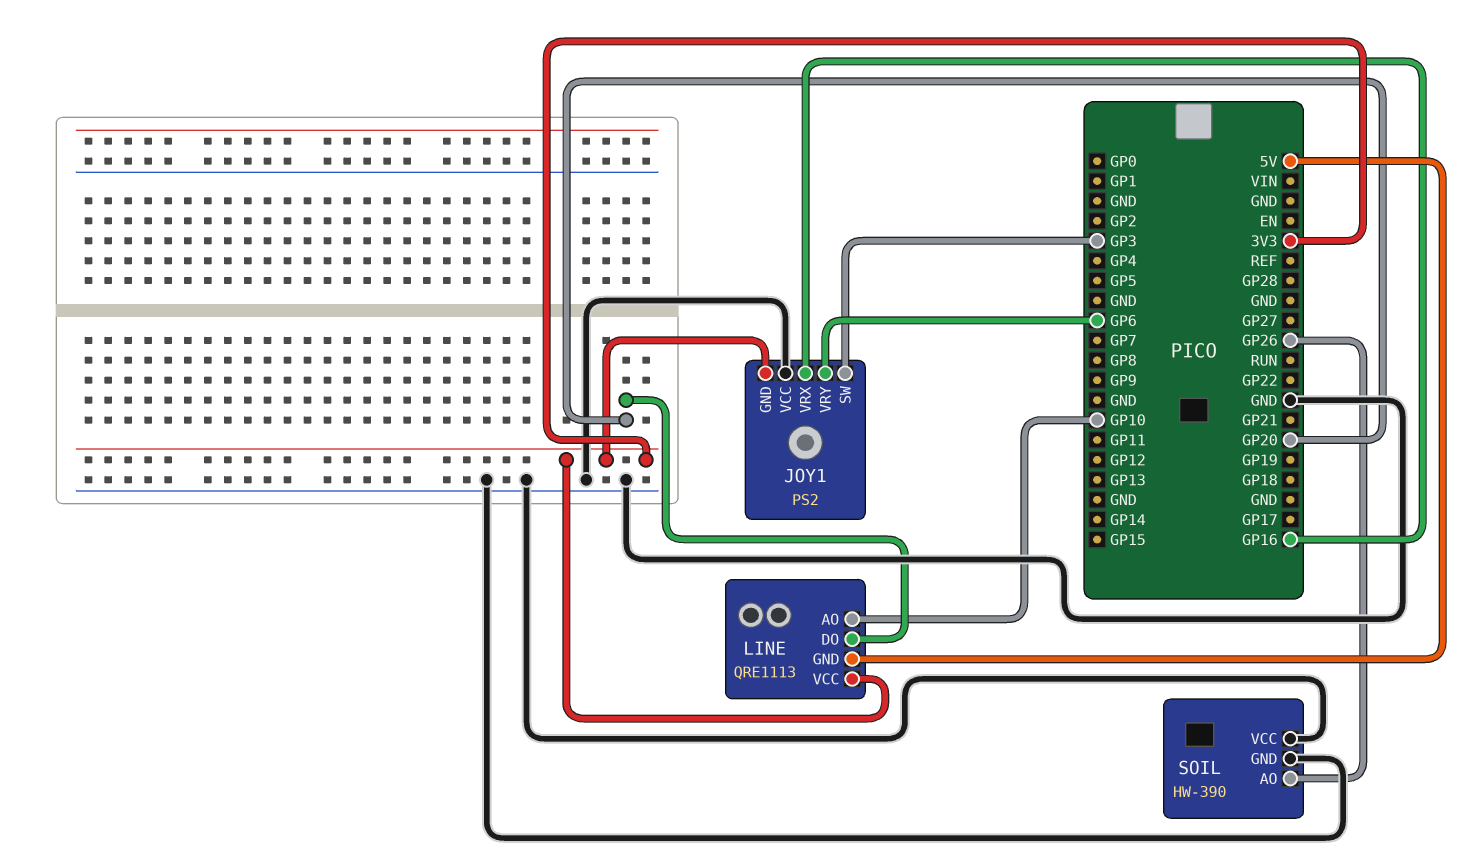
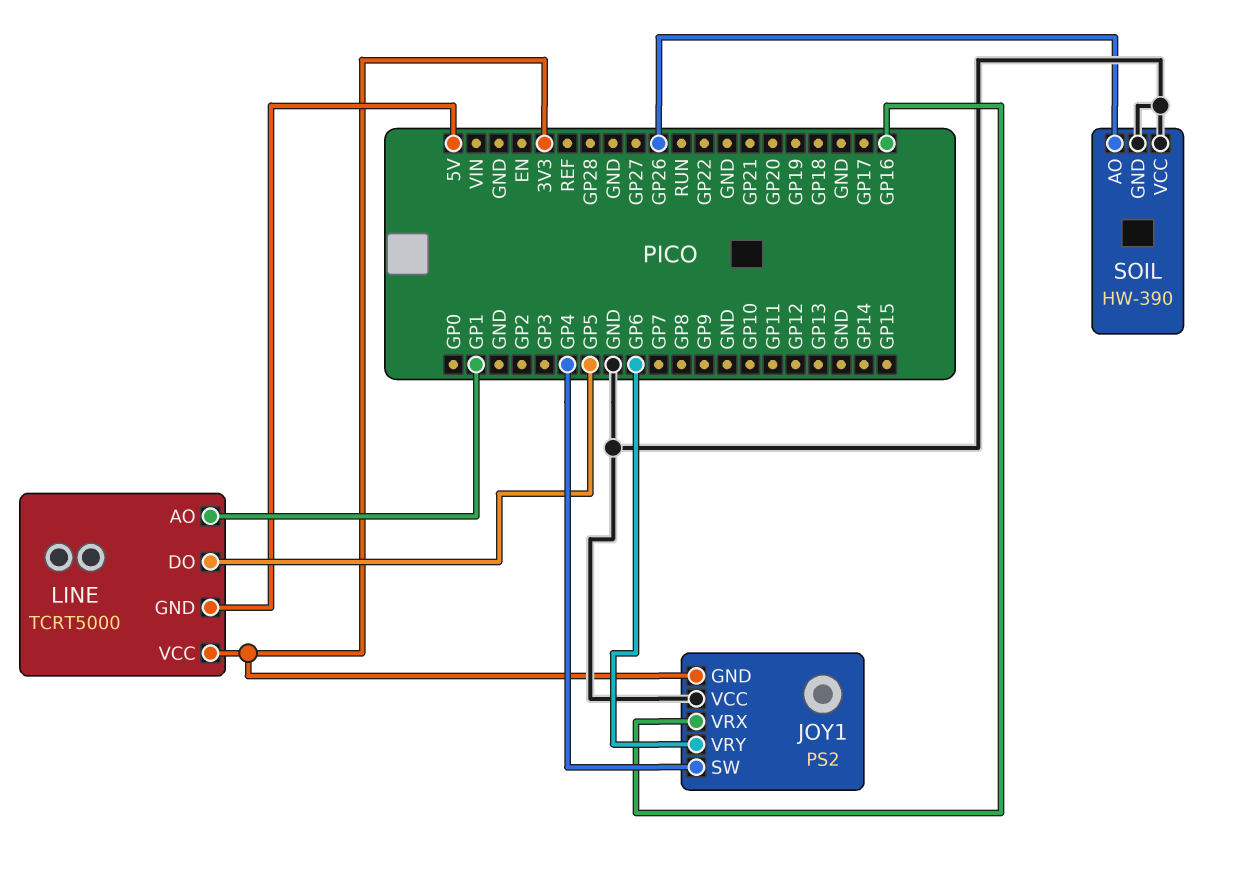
JOY1 pin SW: GP3 -> GP4
LINE: QRE1113 -> TCRT5000
LINE pin AO: GP10 -> GP1
LINE pin DO: GP20 -> GP5

